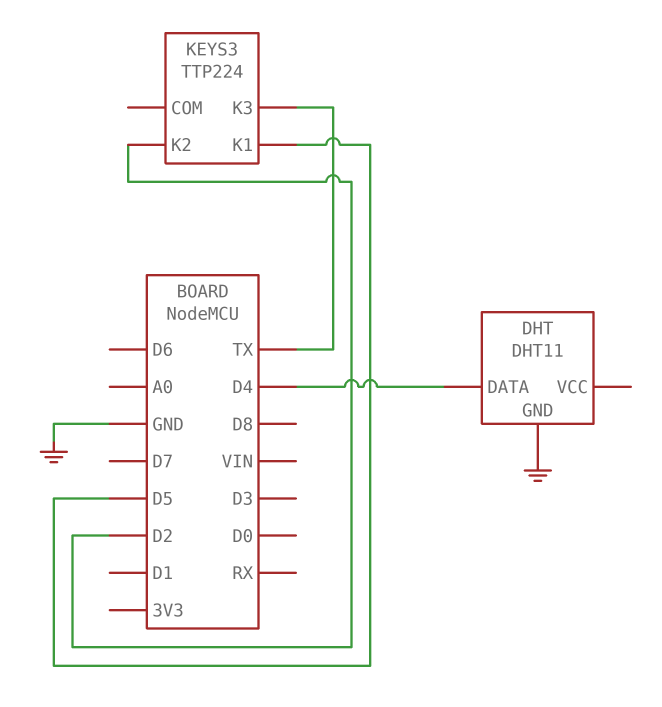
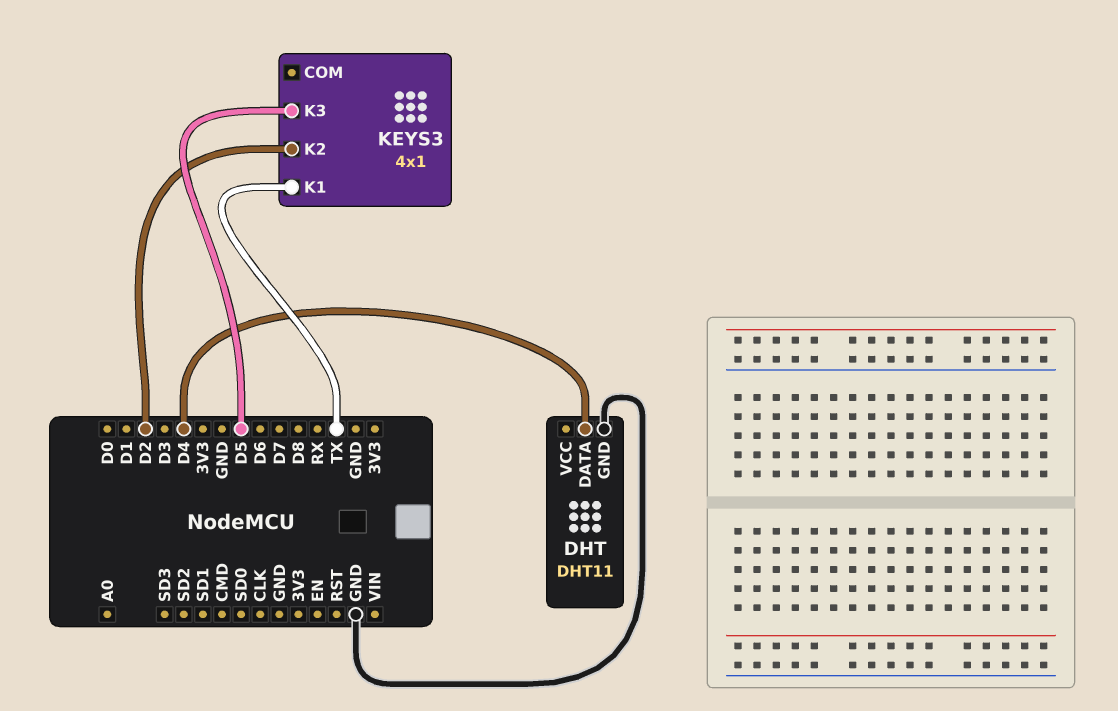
KEYS3: TTP224 -> 4x1
KEYS3 pin K1: D5 -> TX
KEYS3 pin K3: TX -> D5

